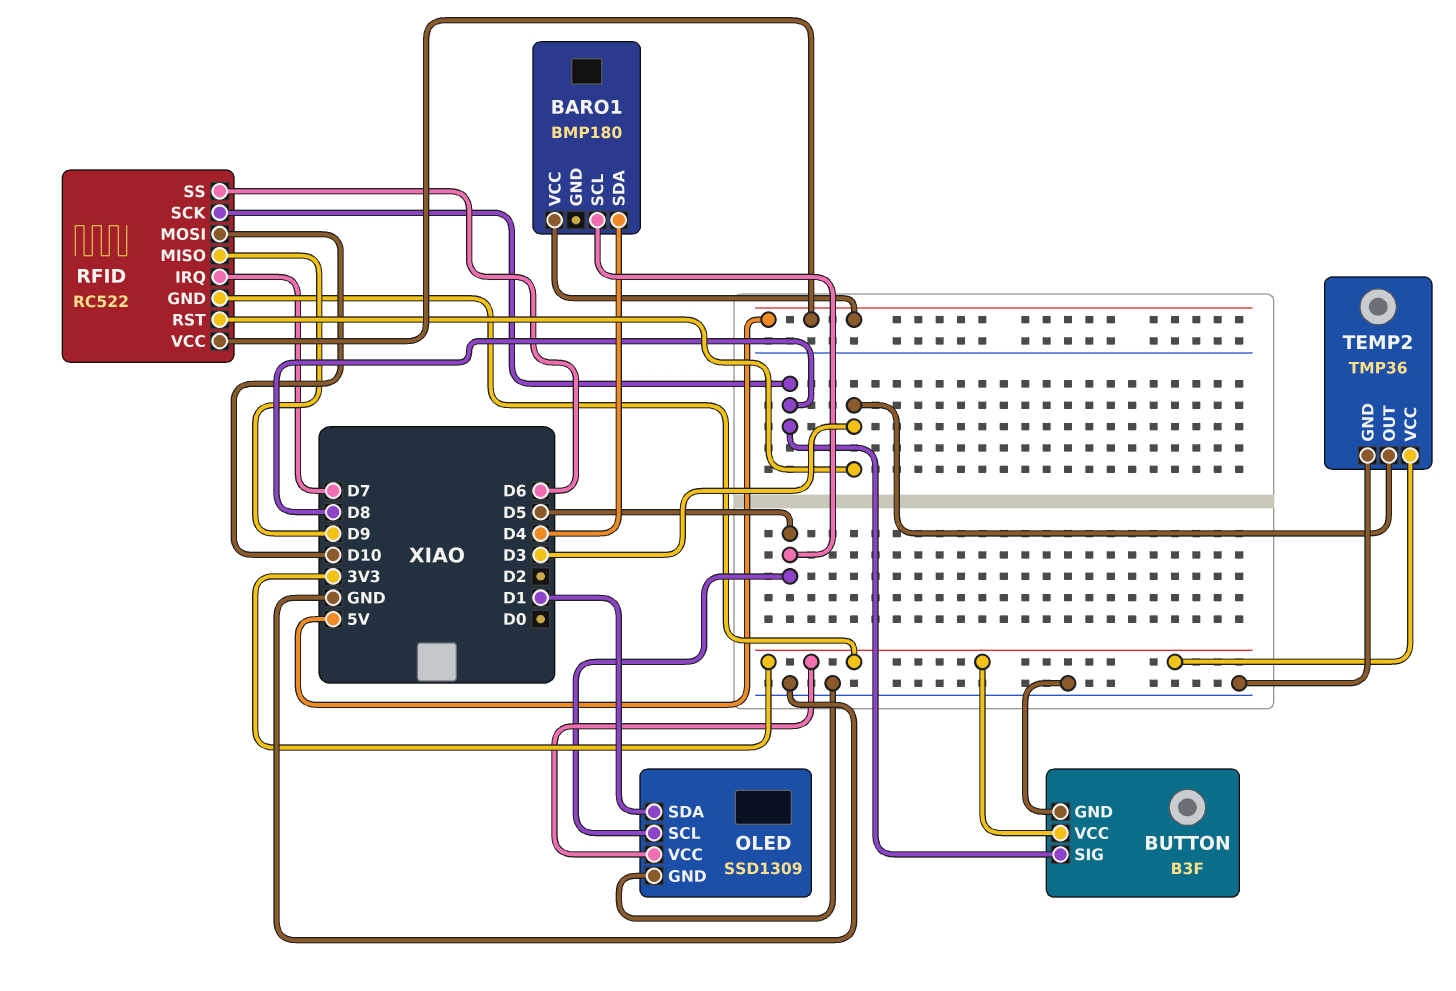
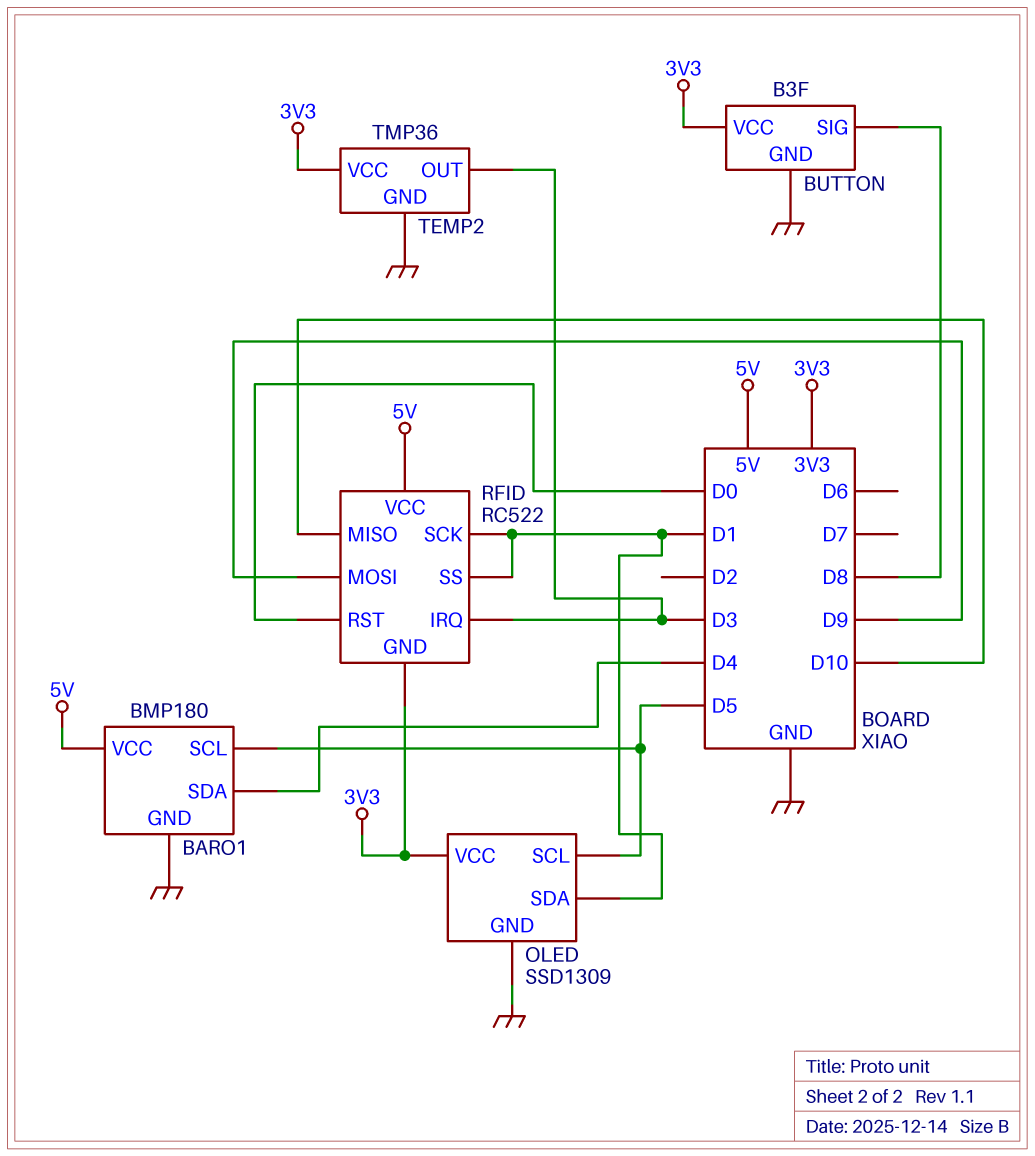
BARO1 pin GND: none -> GND
RFID pin IRQ: D7 -> D3
RFID pin MISO: D9 -> D10
RFID pin MOSI: D10 -> D9
RFID pin RST: D3 -> D0
RFID pin SCK: D8 -> D1
RFID pin SS: D6 -> D1

